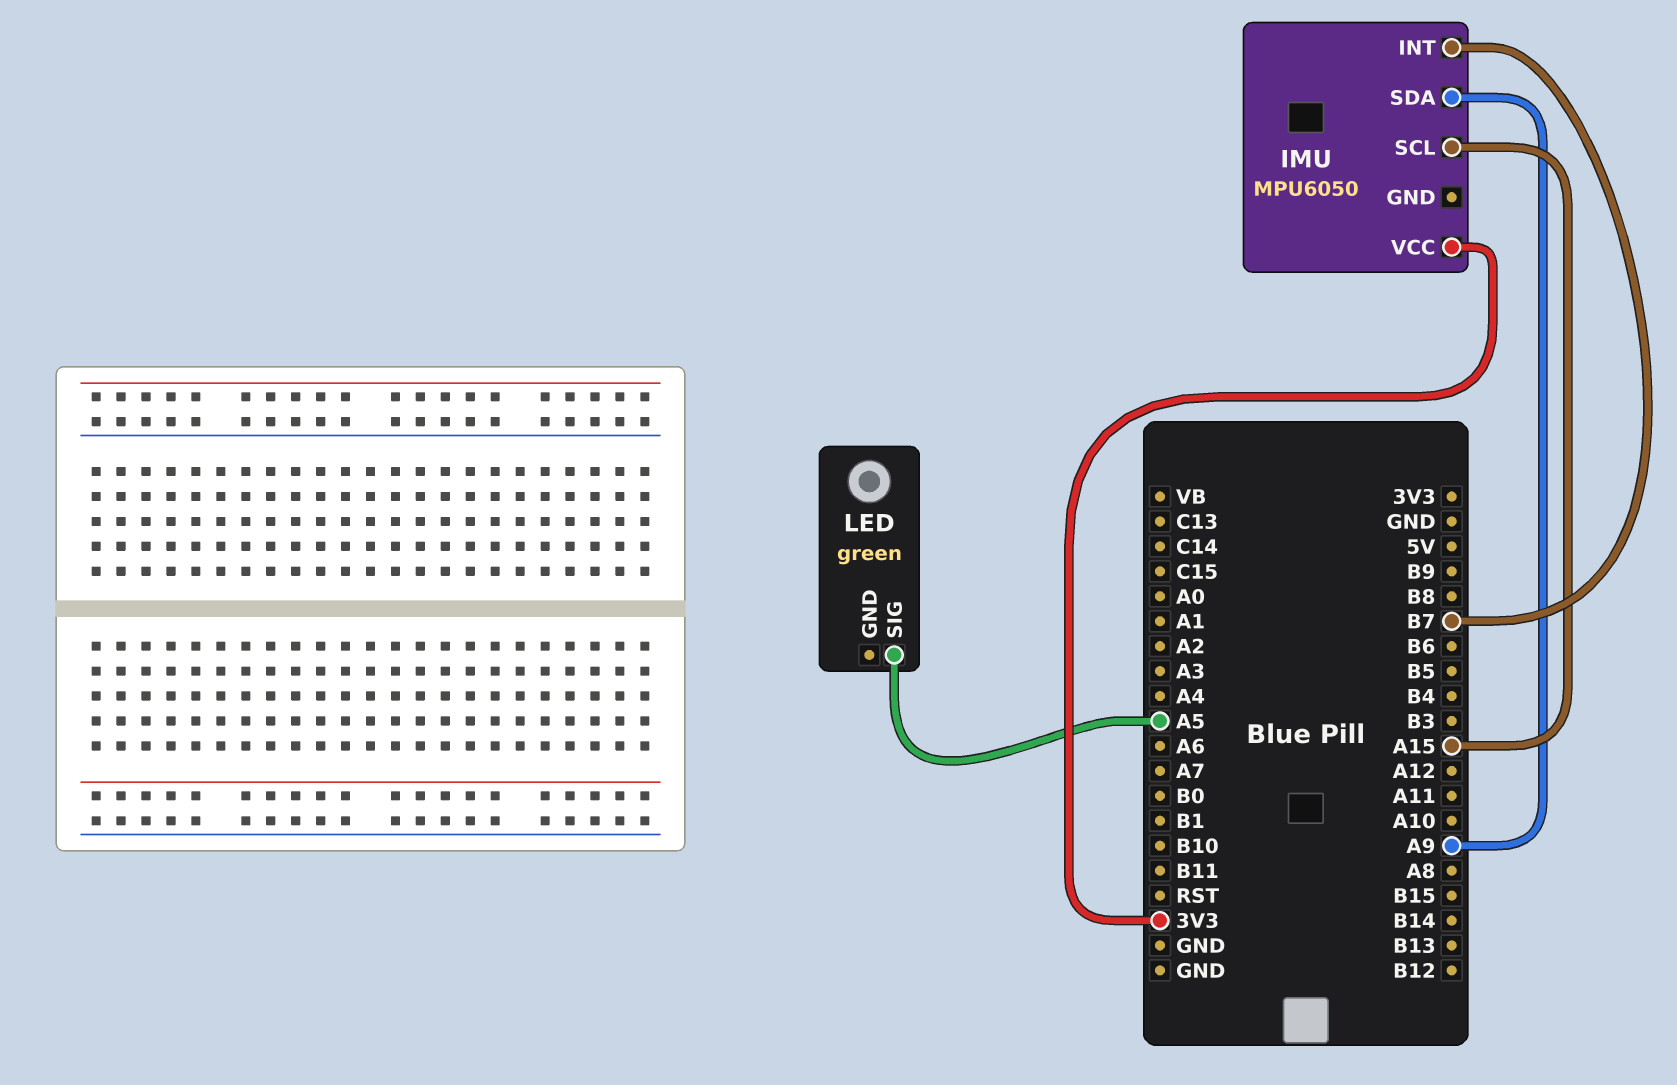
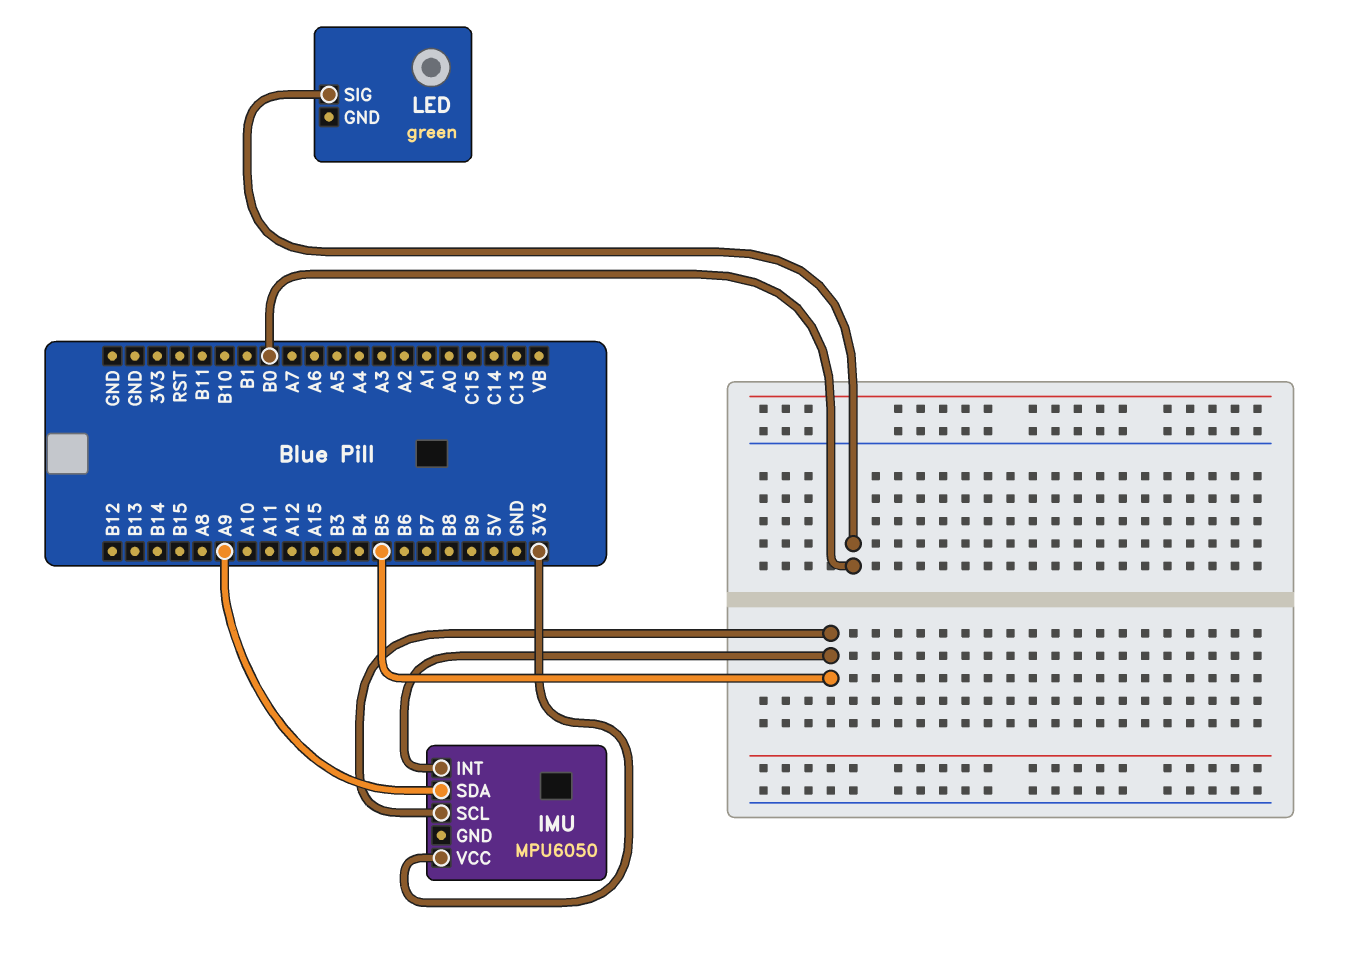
IMU pin INT: B7 -> B5
IMU pin SCL: A15 -> B5
LED pin SIG: A5 -> B0

